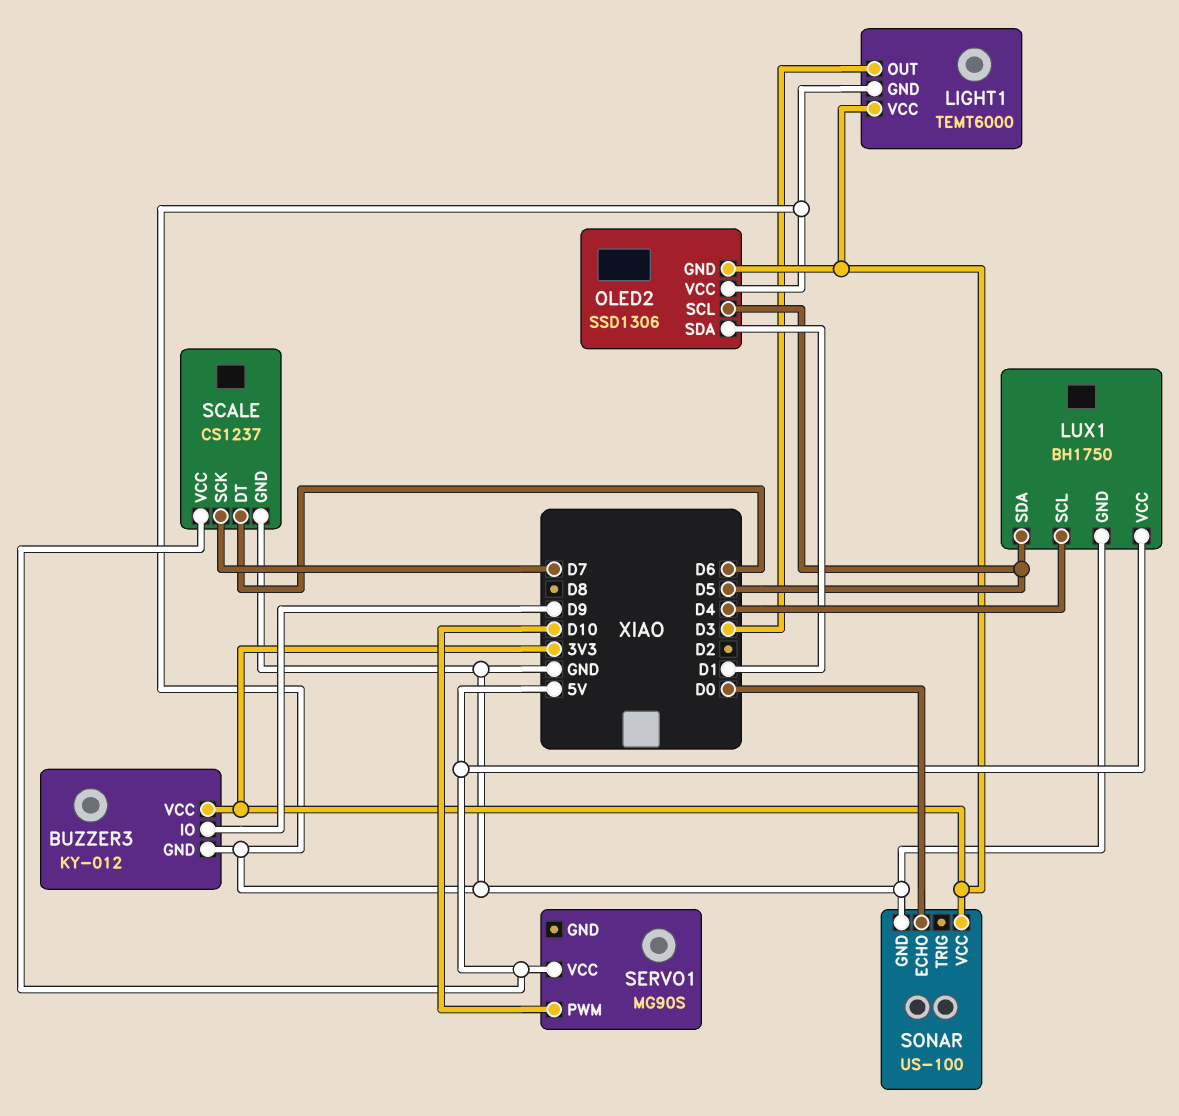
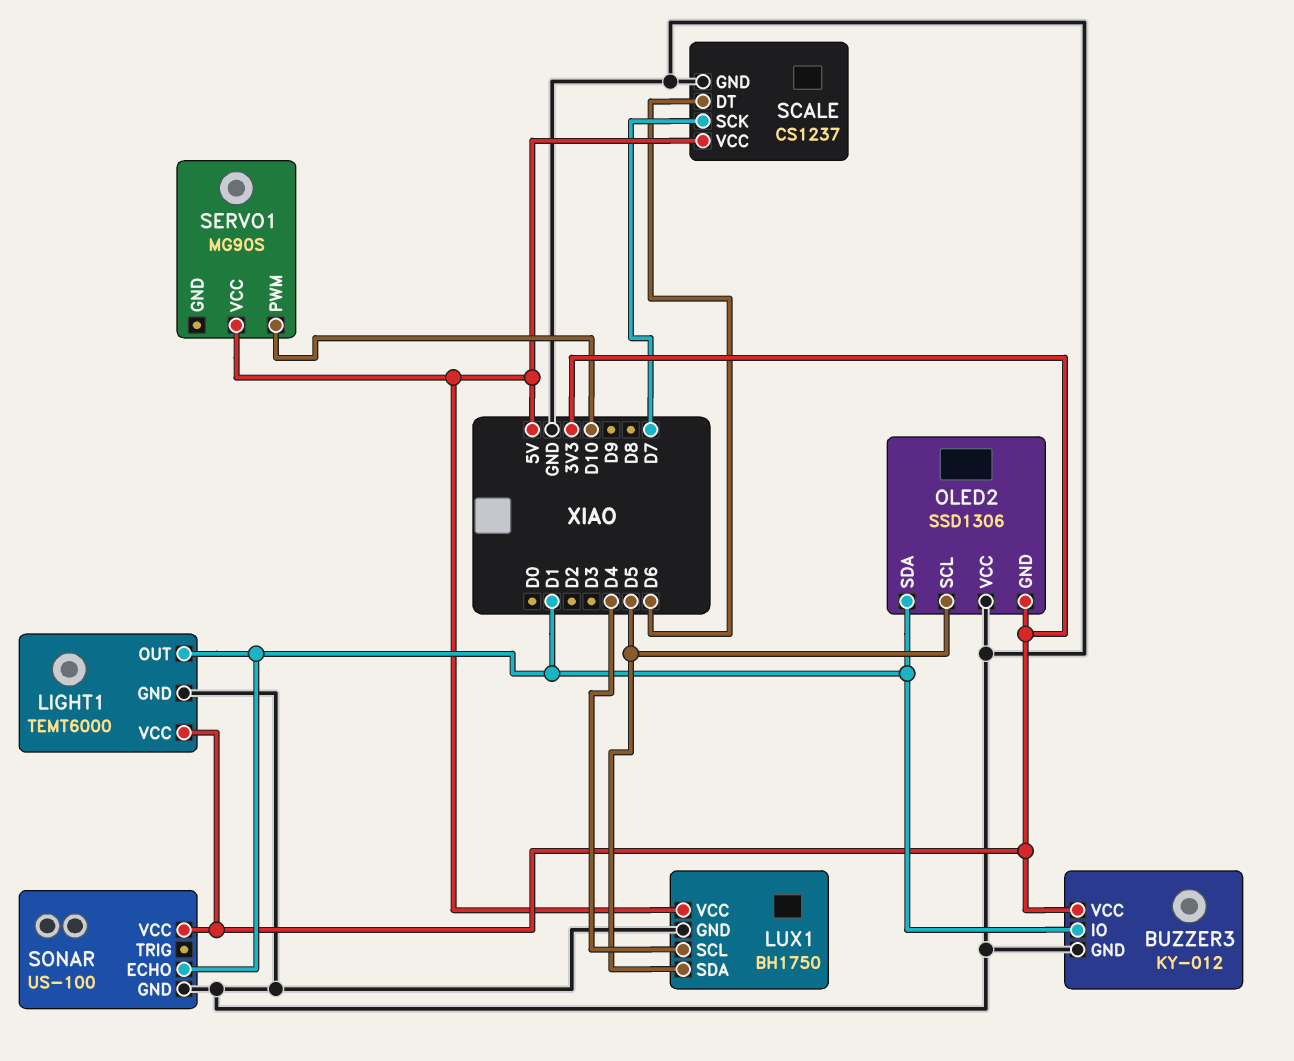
BUZZER3 pin IO: D9 -> D1
LIGHT1 pin OUT: D3 -> D1
SONAR pin ECHO: D0 -> D1

